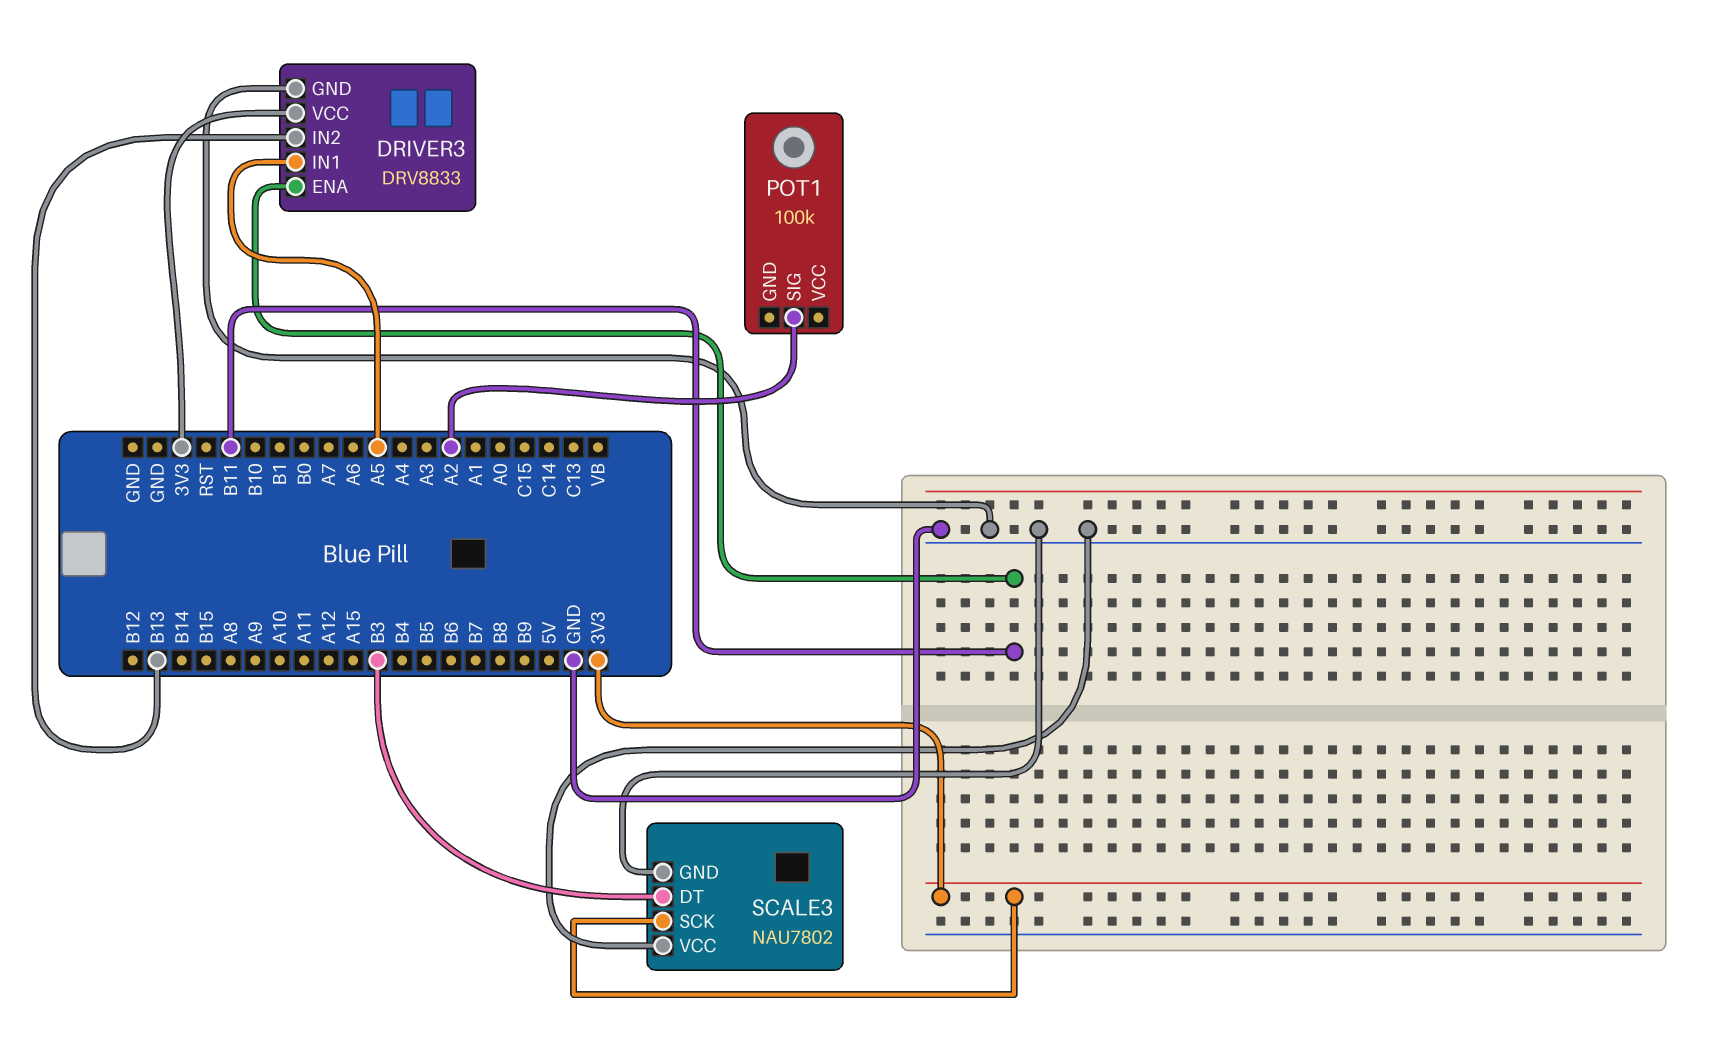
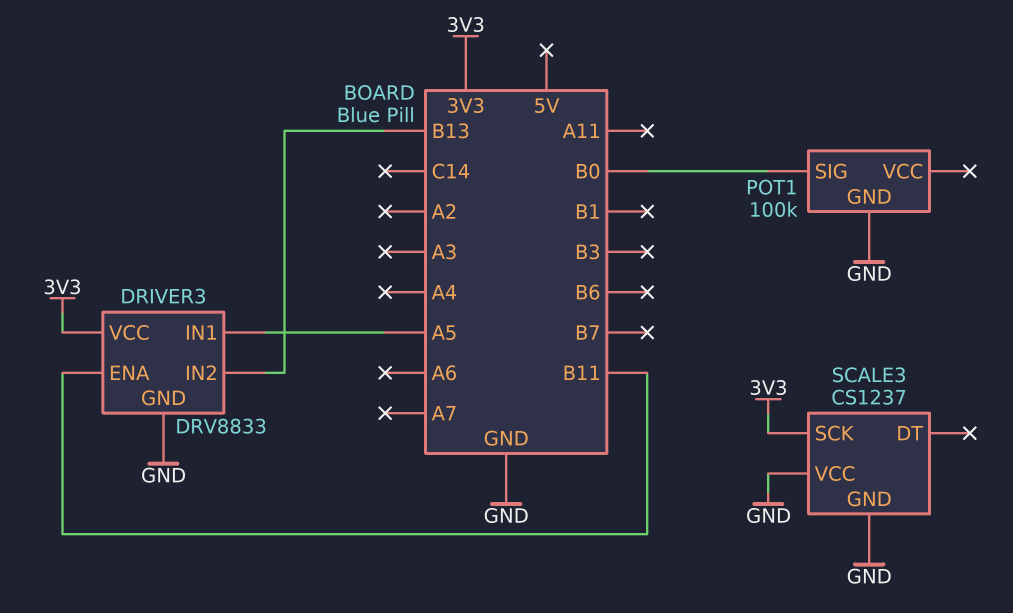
POT1 pin GND: none -> GND
POT1 pin SIG: A2 -> B0
SCALE3: NAU7802 -> CS1237
SCALE3 pin DT: B3 -> none

